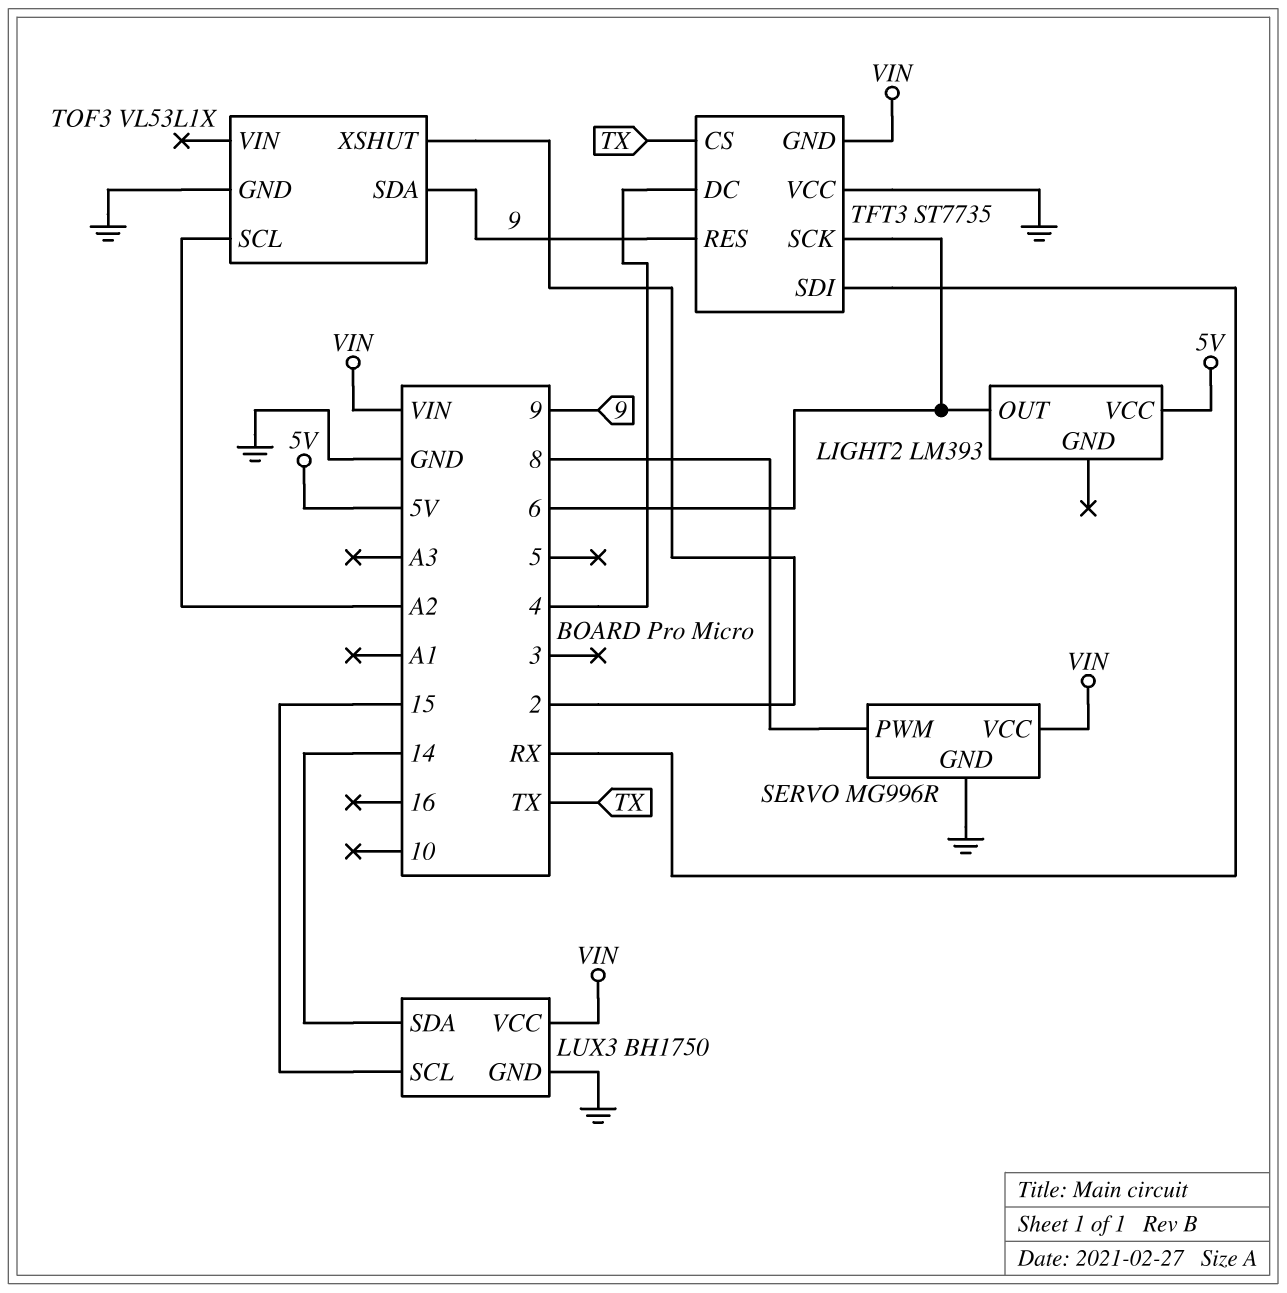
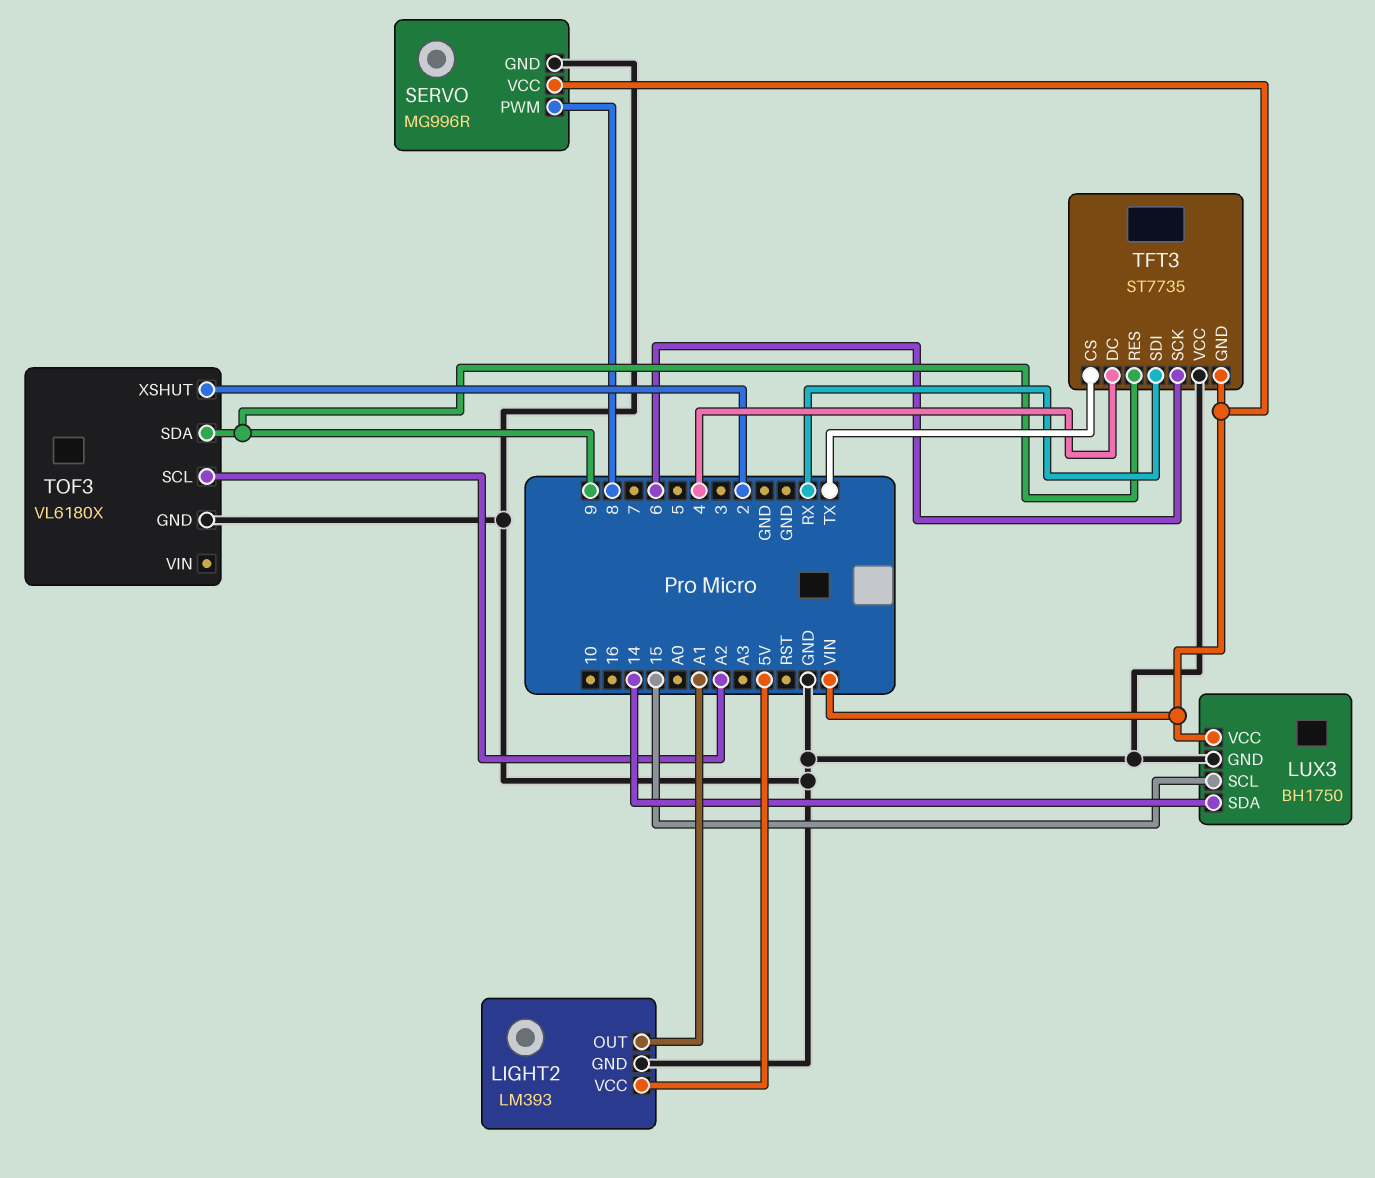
LIGHT2 pin GND: none -> GND
LIGHT2 pin OUT: 6 -> A1
TOF3: VL53L1X -> VL6180X

